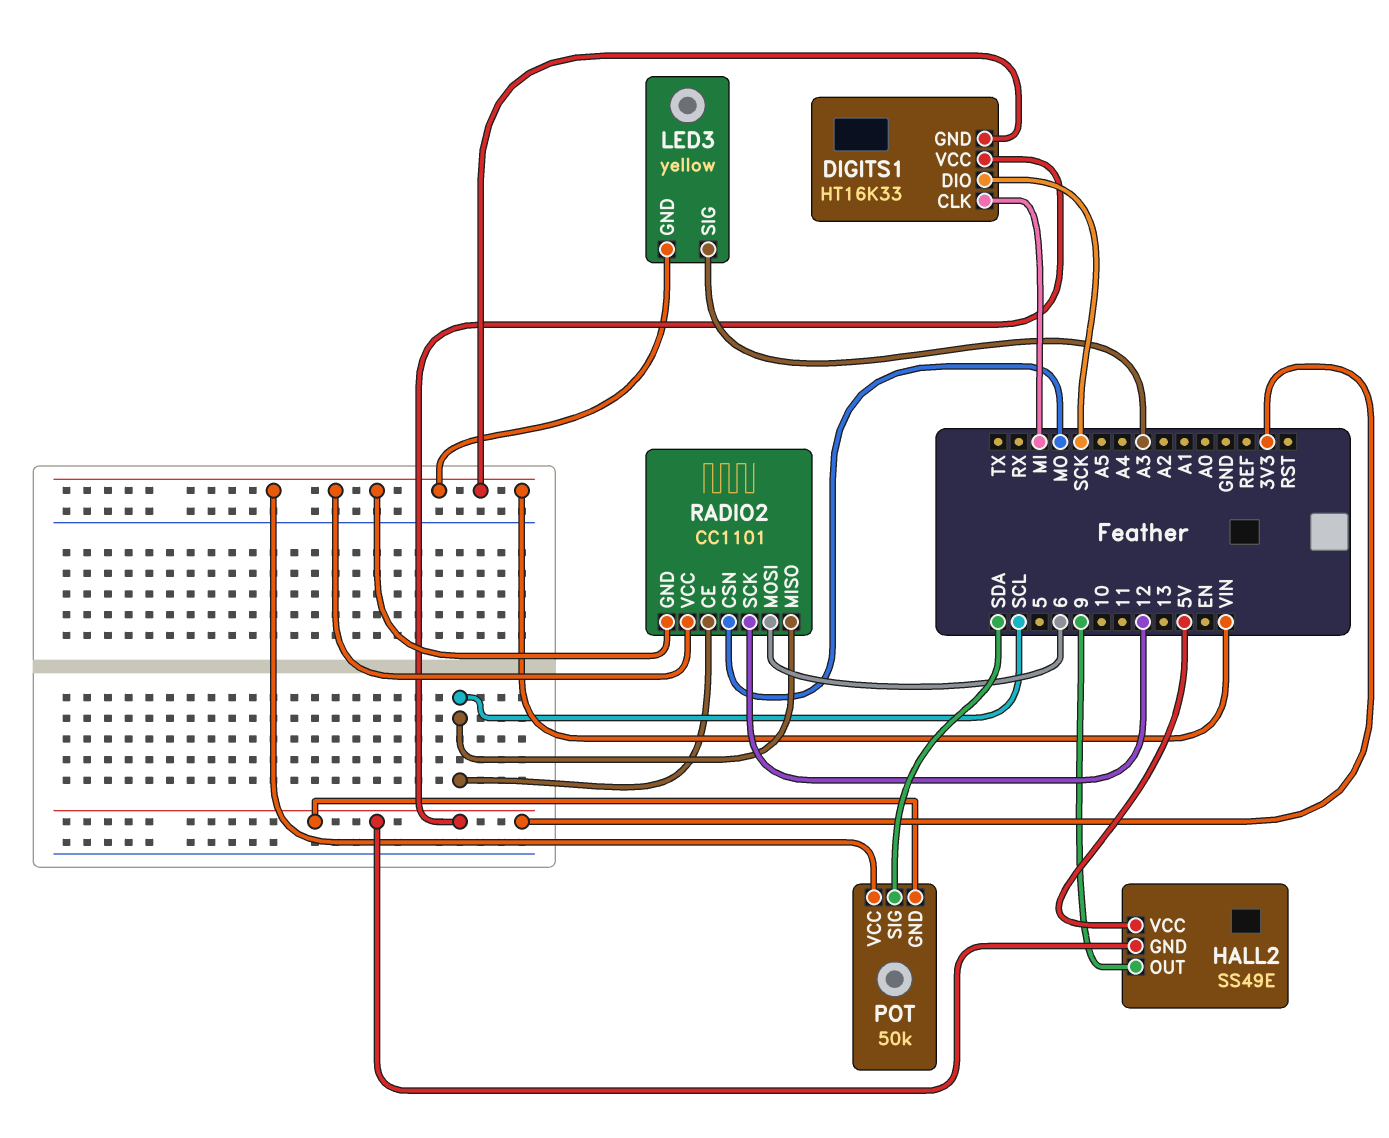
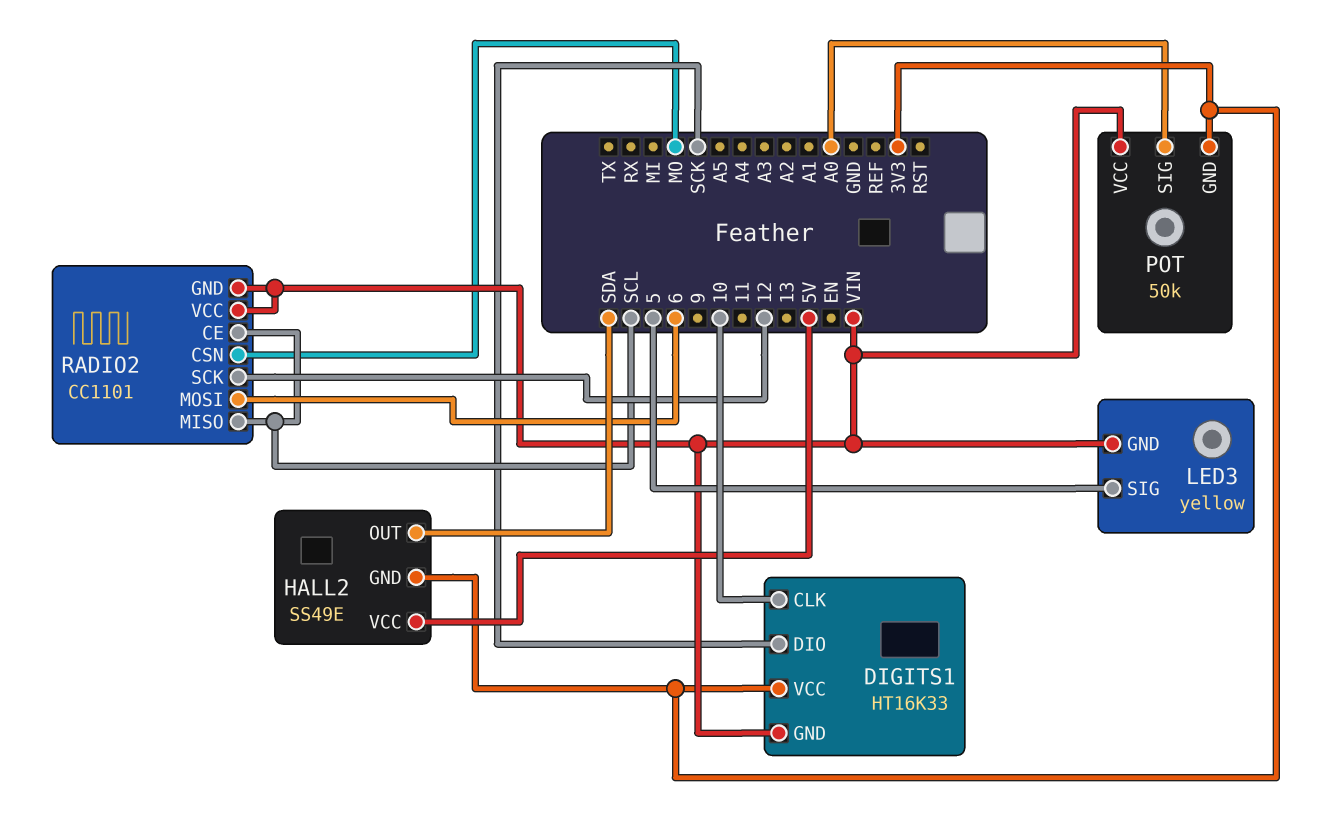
DIGITS1 pin CLK: MI -> 10
HALL2 pin OUT: 9 -> SDA
LED3 pin SIG: A3 -> 5
POT pin SIG: SDA -> A0

